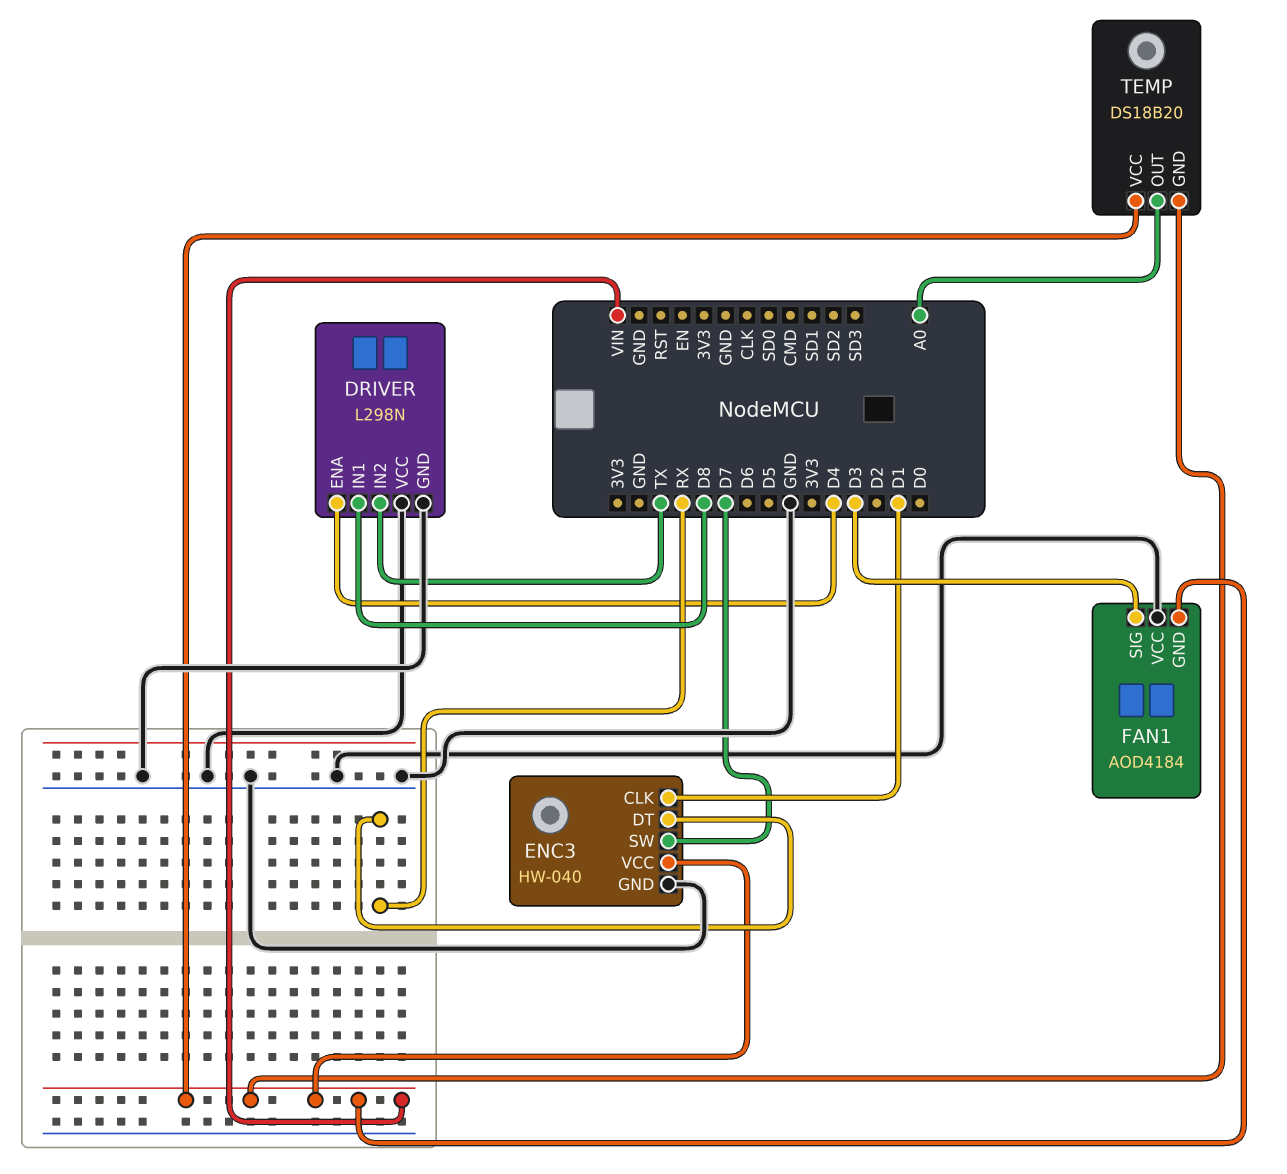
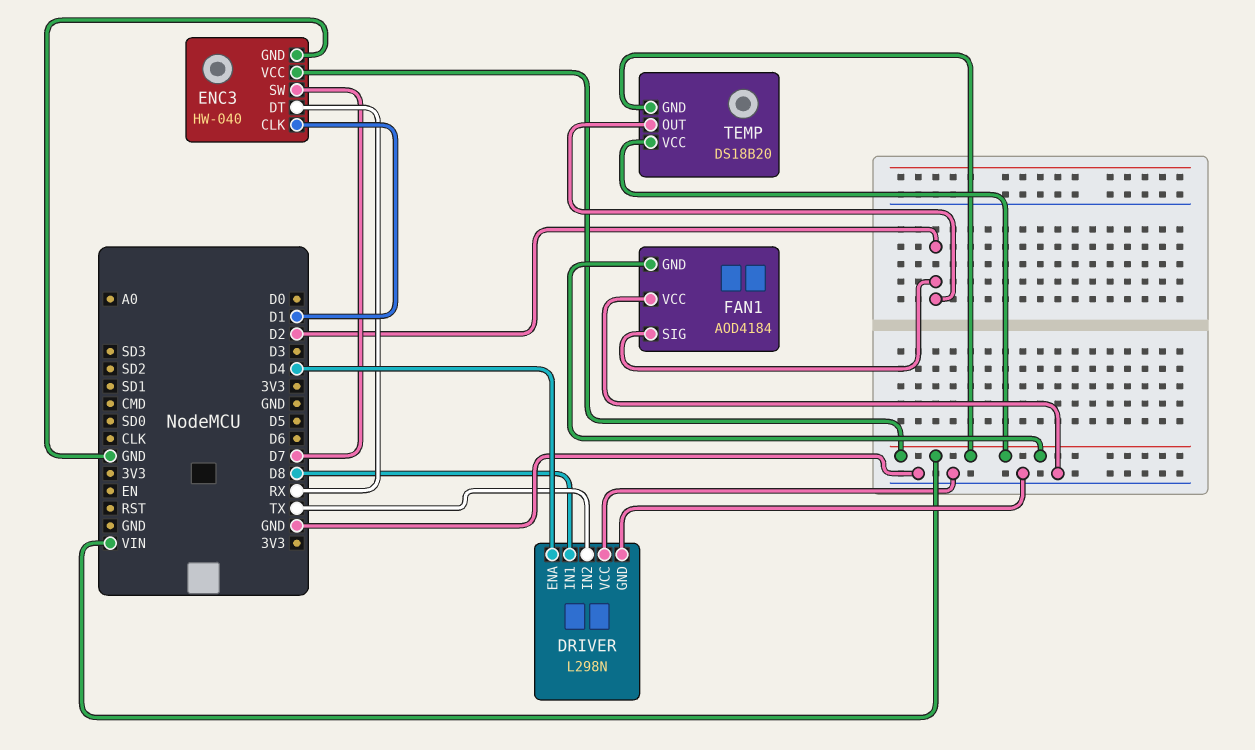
FAN1 pin SIG: D3 -> D2
TEMP pin OUT: A0 -> D2

